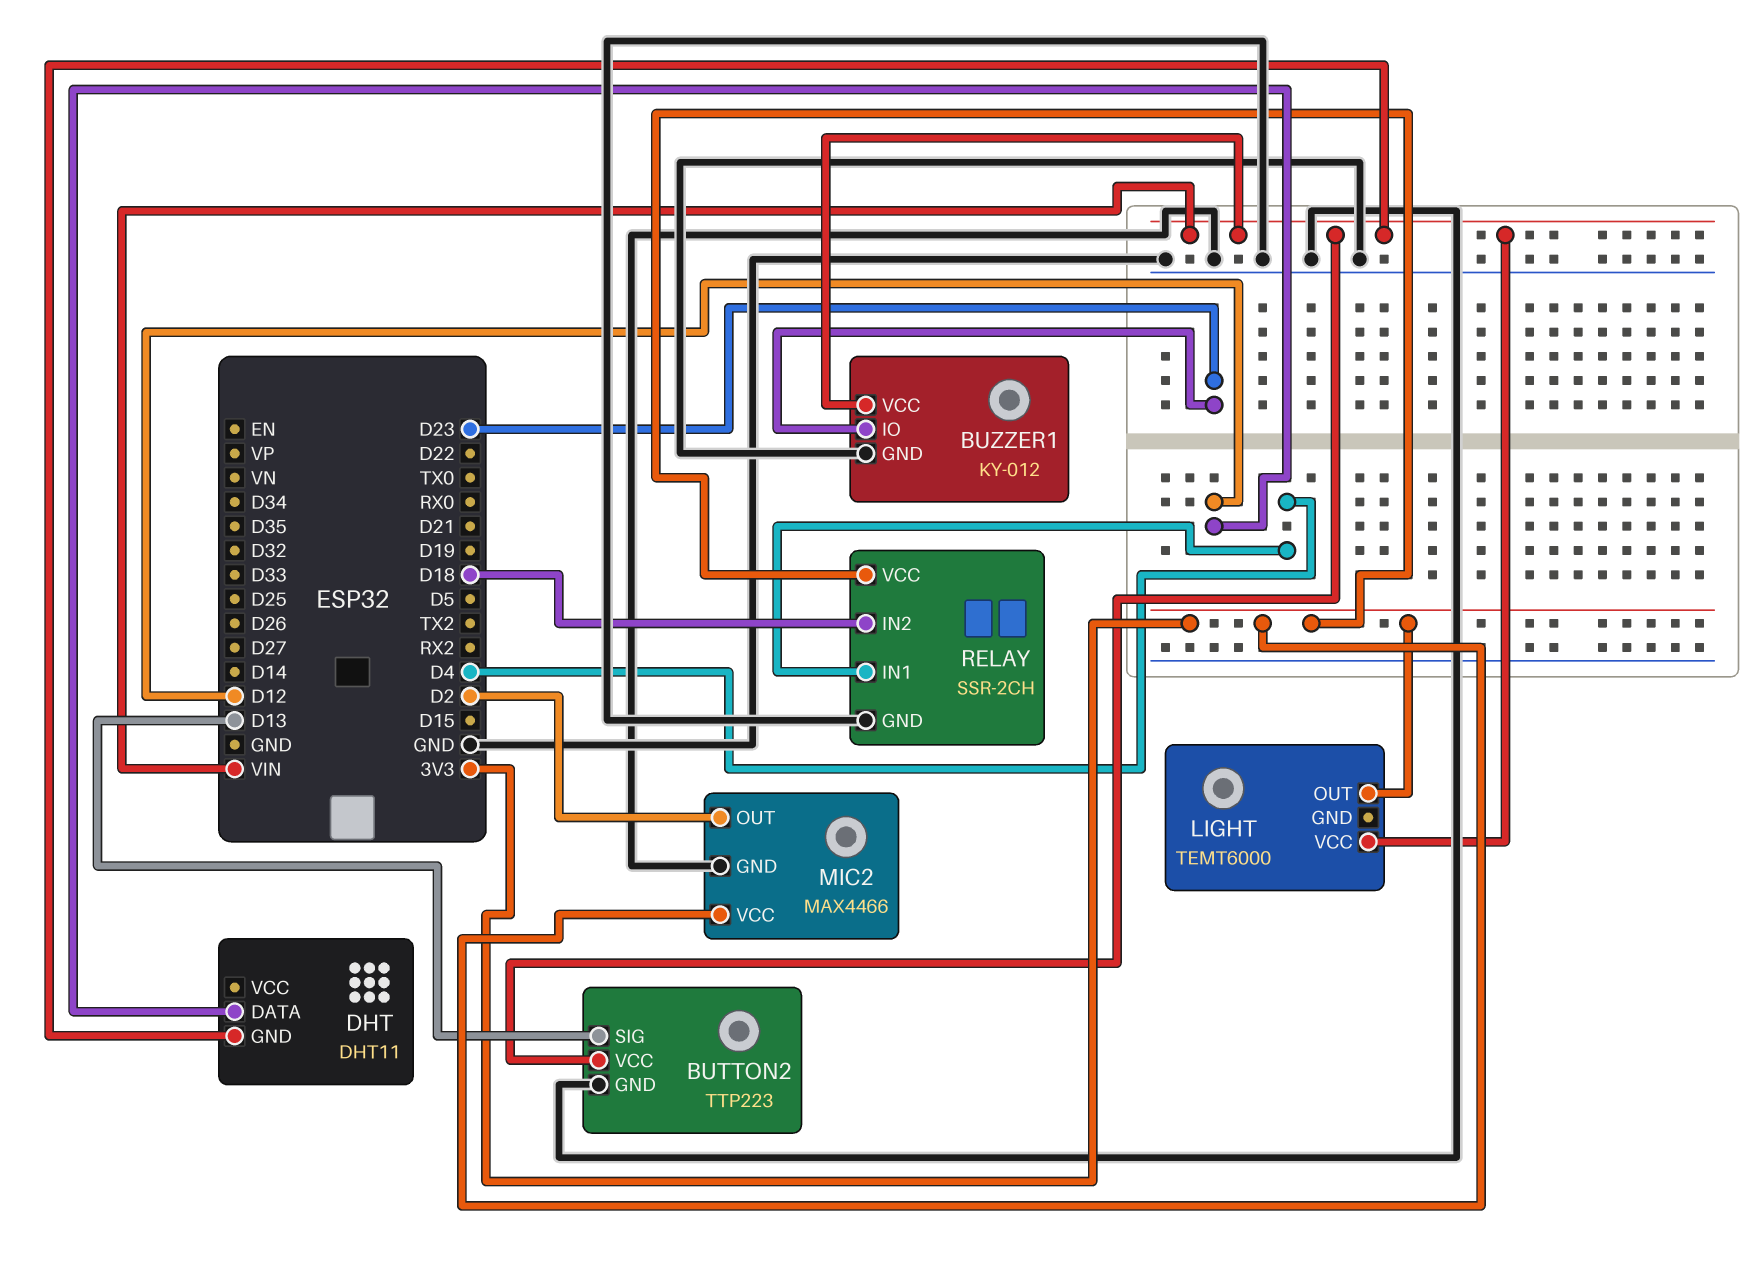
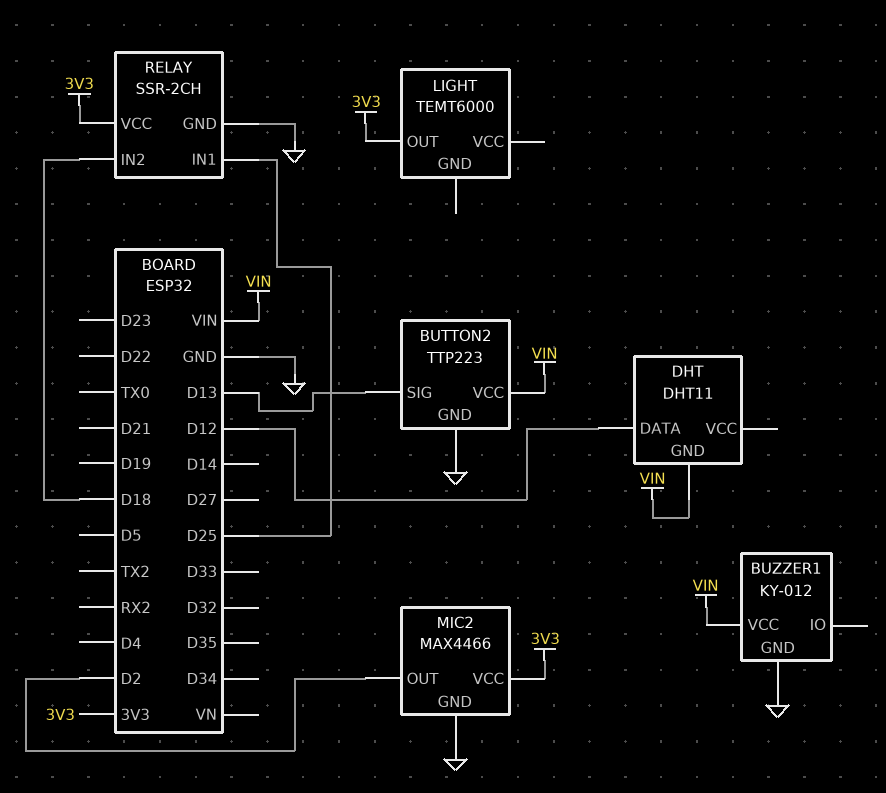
BUZZER1 pin IO: D23 -> none
LIGHT pin VCC: VIN -> none
RELAY pin IN1: D4 -> D25

